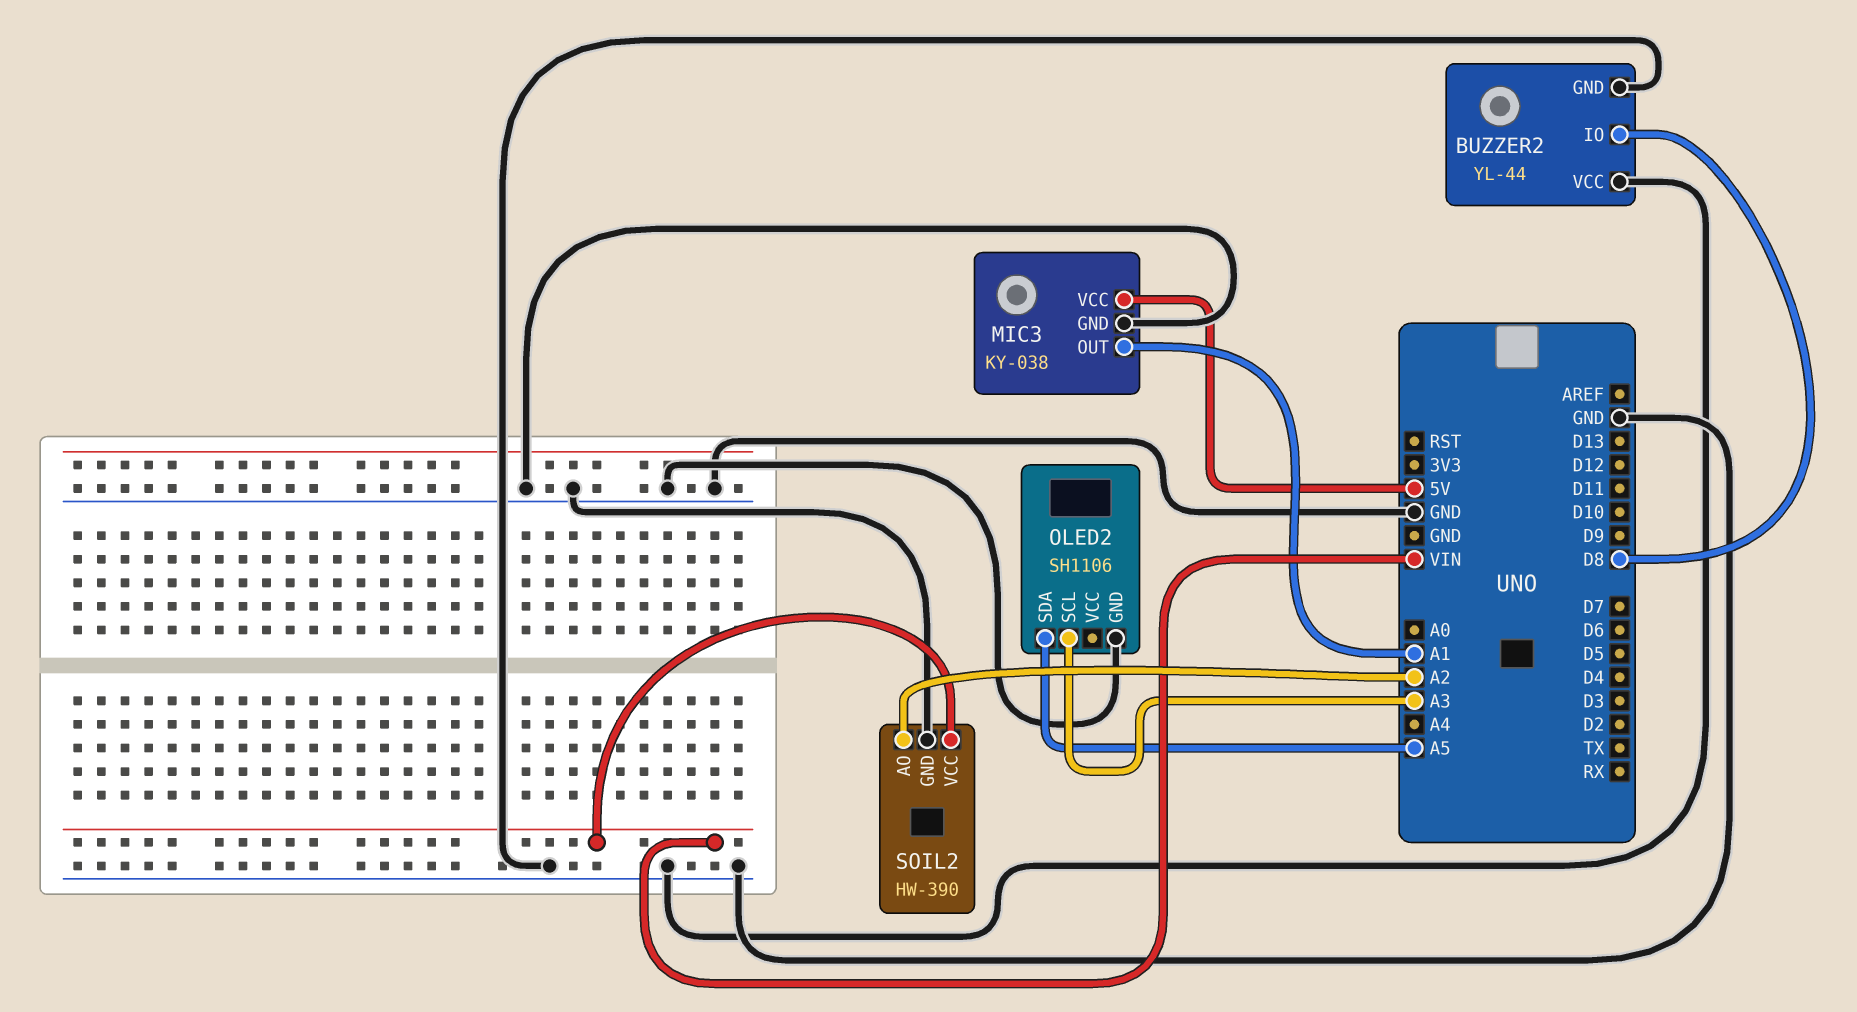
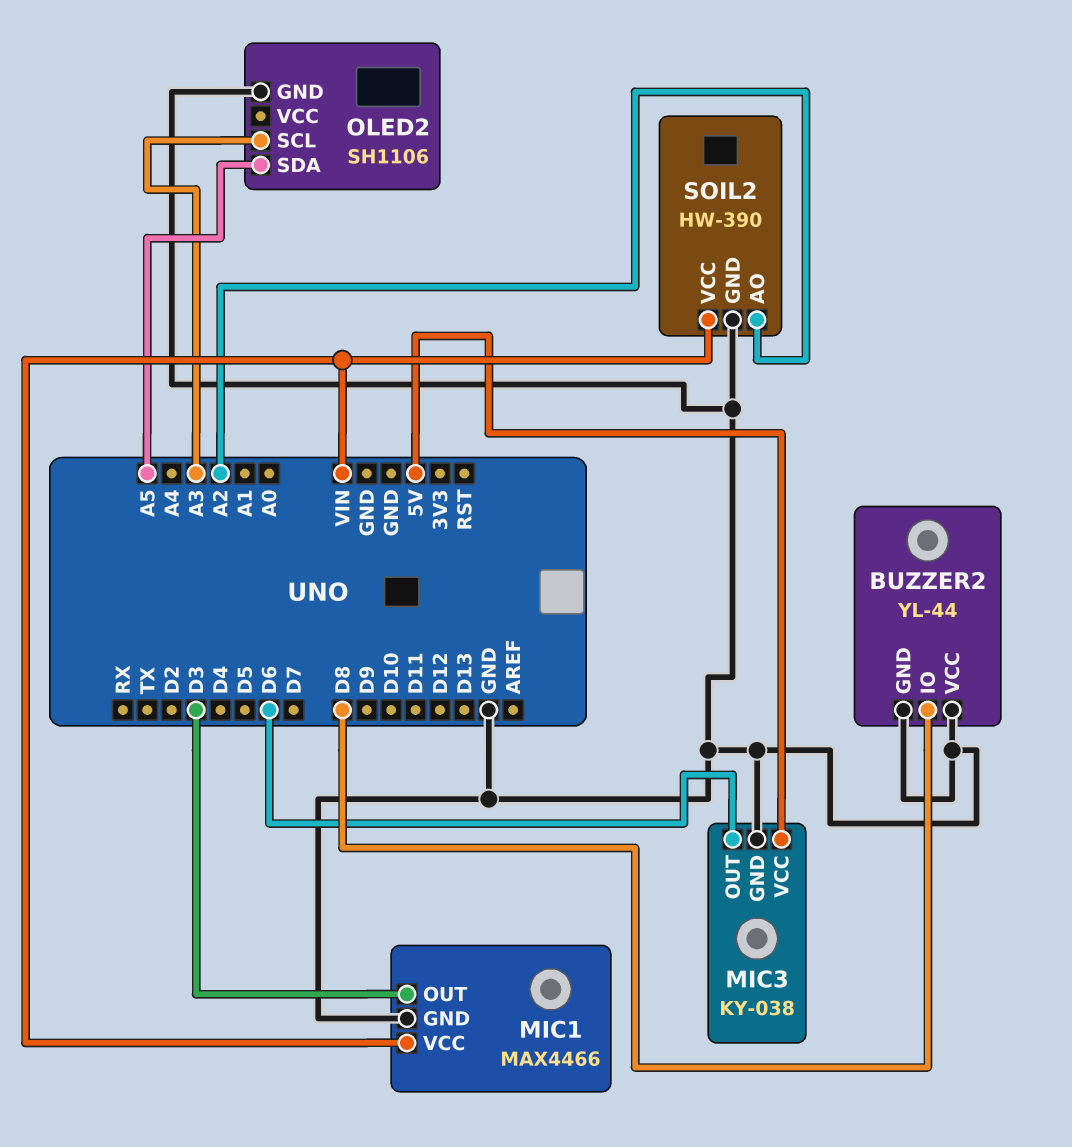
MIC1: none -> MAX4466
MIC1 pin GND: none -> GND
MIC1 pin OUT: none -> D3
MIC1 pin VCC: none -> VIN
MIC3 pin OUT: A1 -> D6

